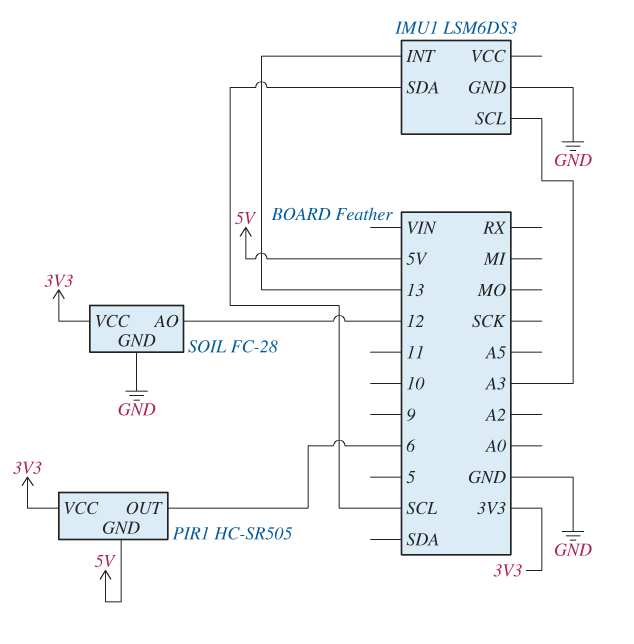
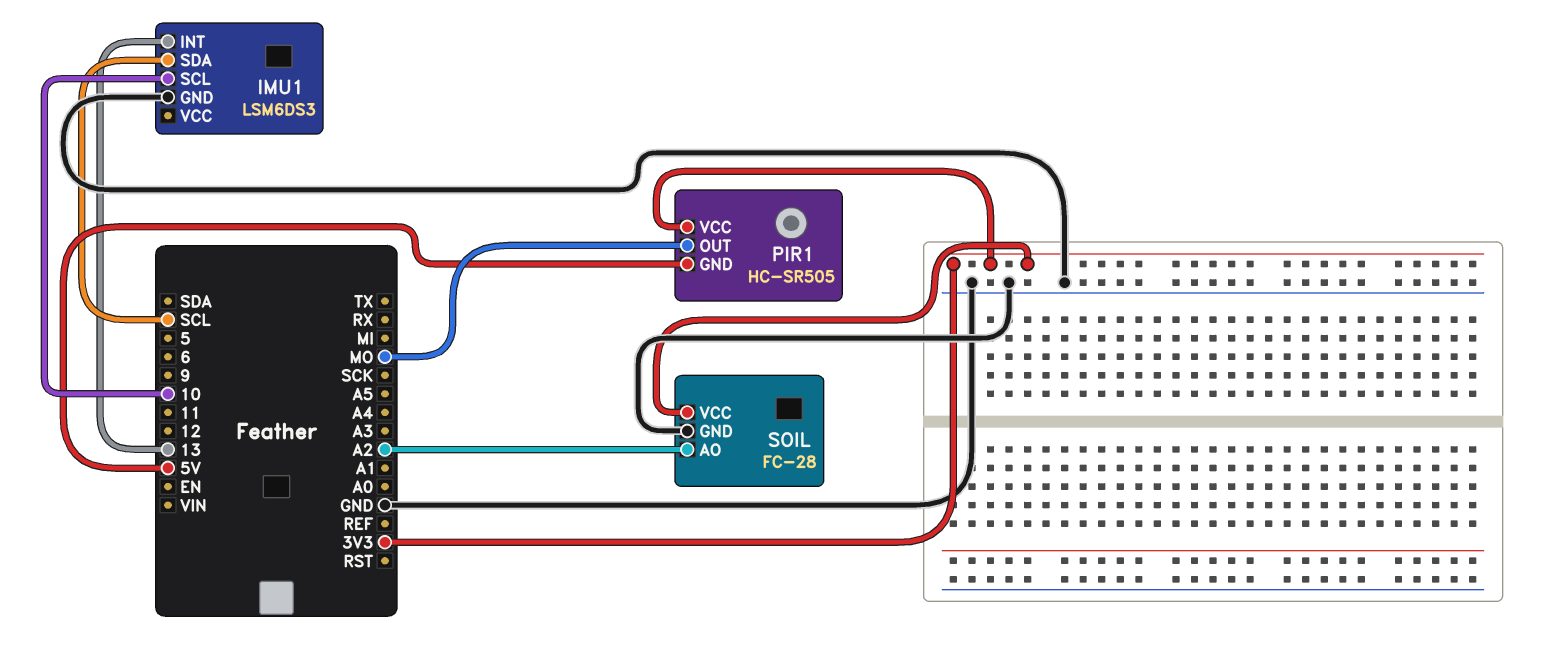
IMU1 pin SCL: A3 -> 10
PIR1 pin OUT: 6 -> MO
SOIL pin AO: 12 -> A2

